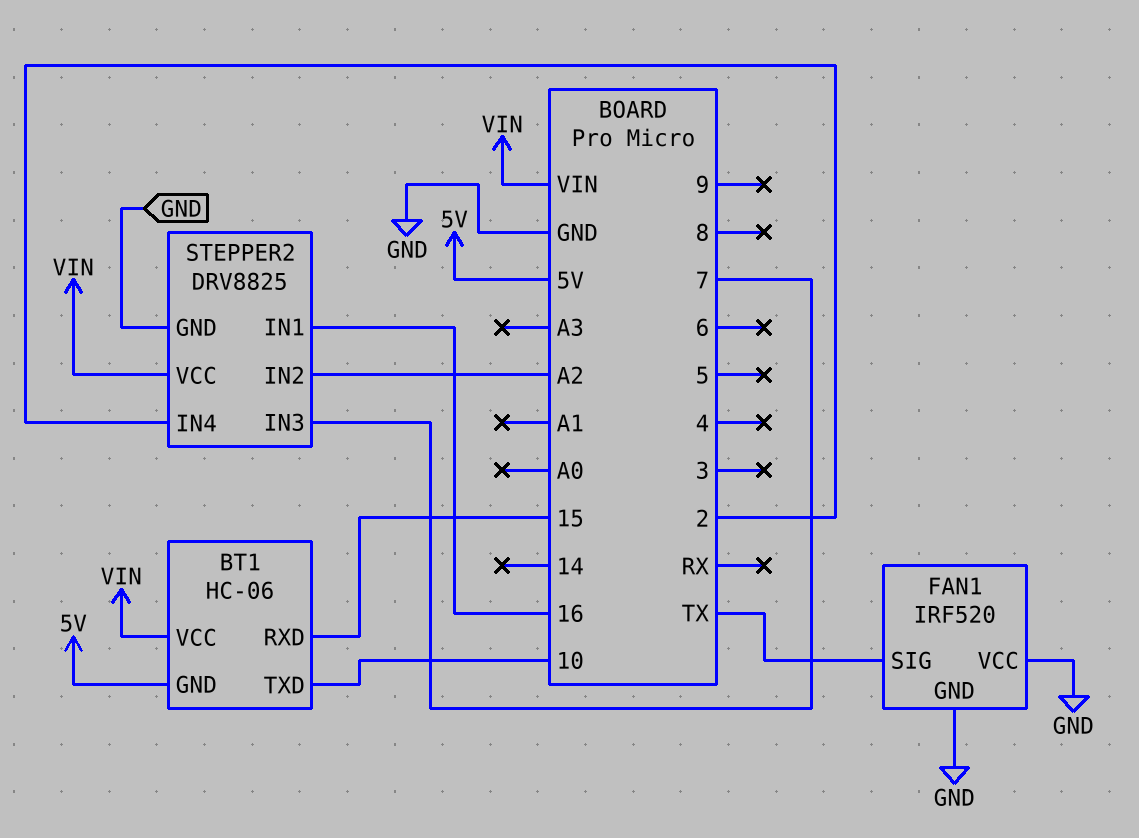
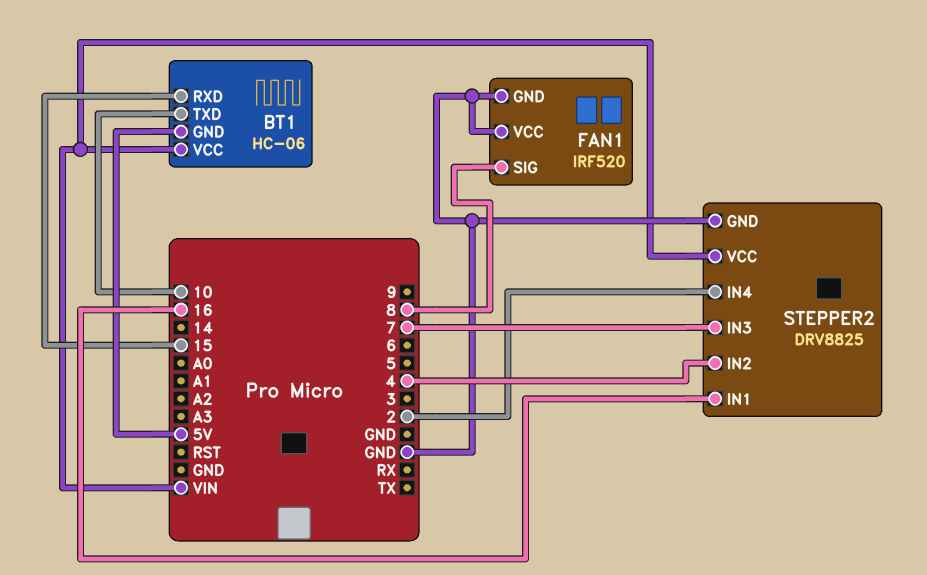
FAN1 pin SIG: TX -> 8
STEPPER2 pin IN2: A2 -> 4

